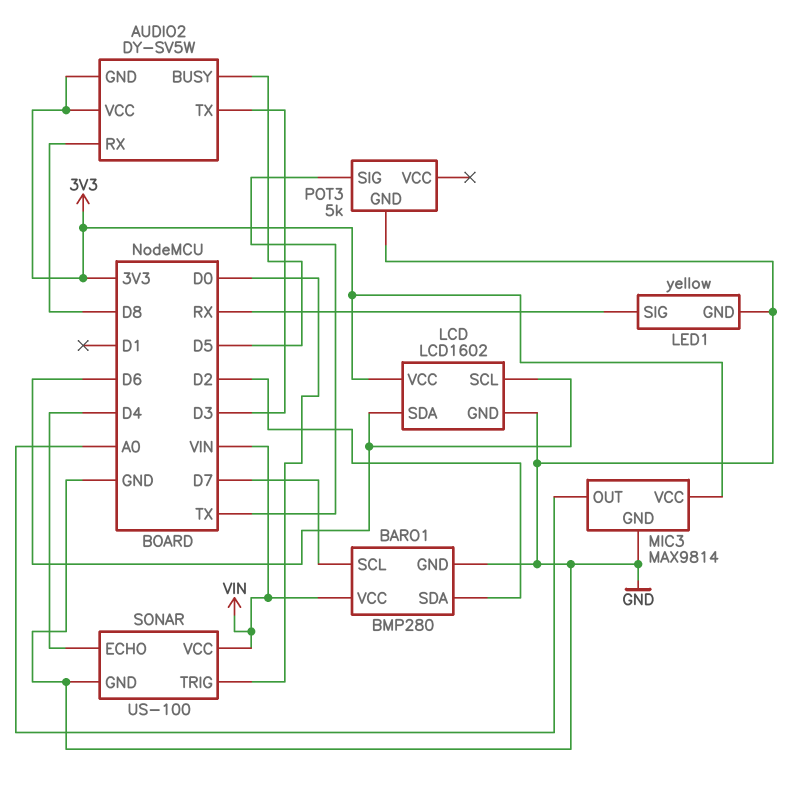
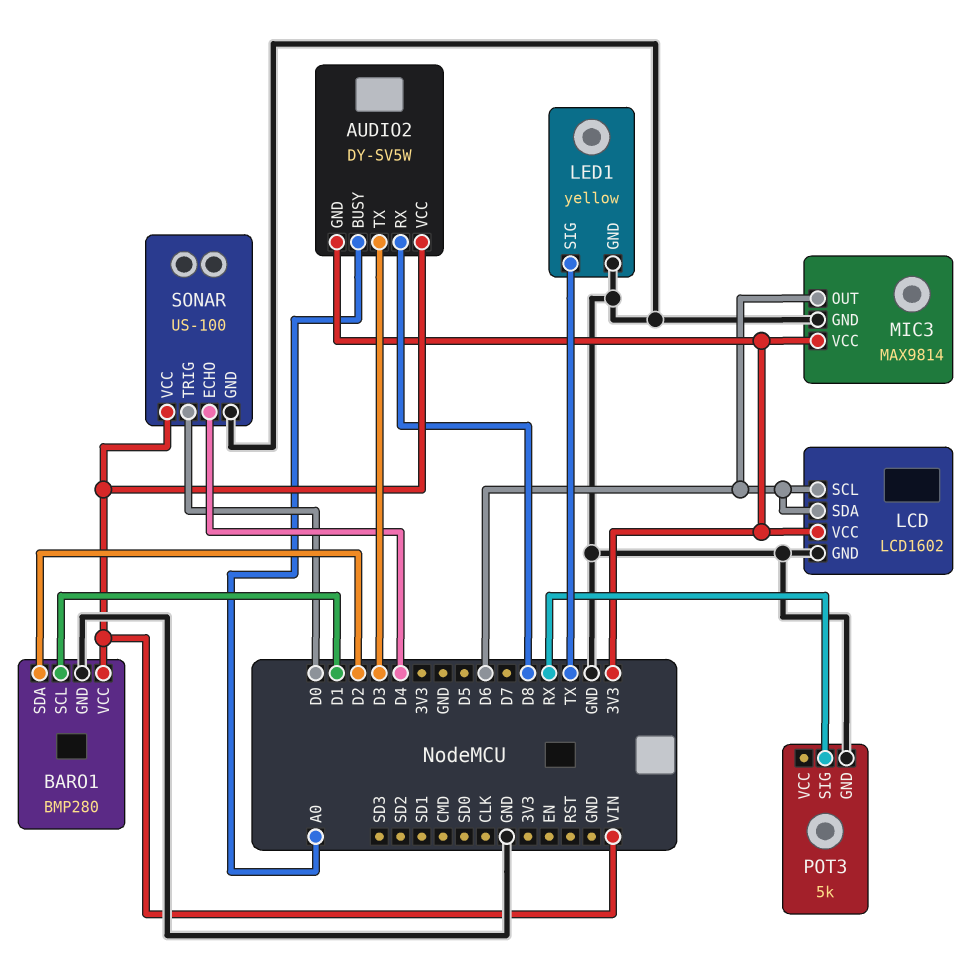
AUDIO2 pin BUSY: D5 -> A0
AUDIO2 pin VCC: 3V3 -> VIN
BARO1 pin SCL: D7 -> D1
LED1 pin SIG: RX -> TX
MIC3 pin OUT: A0 -> D6
POT3 pin SIG: TX -> RX

